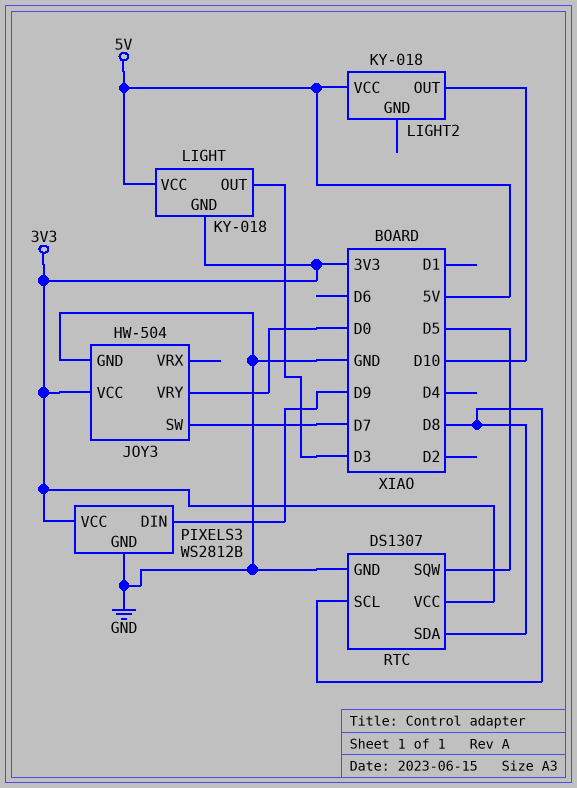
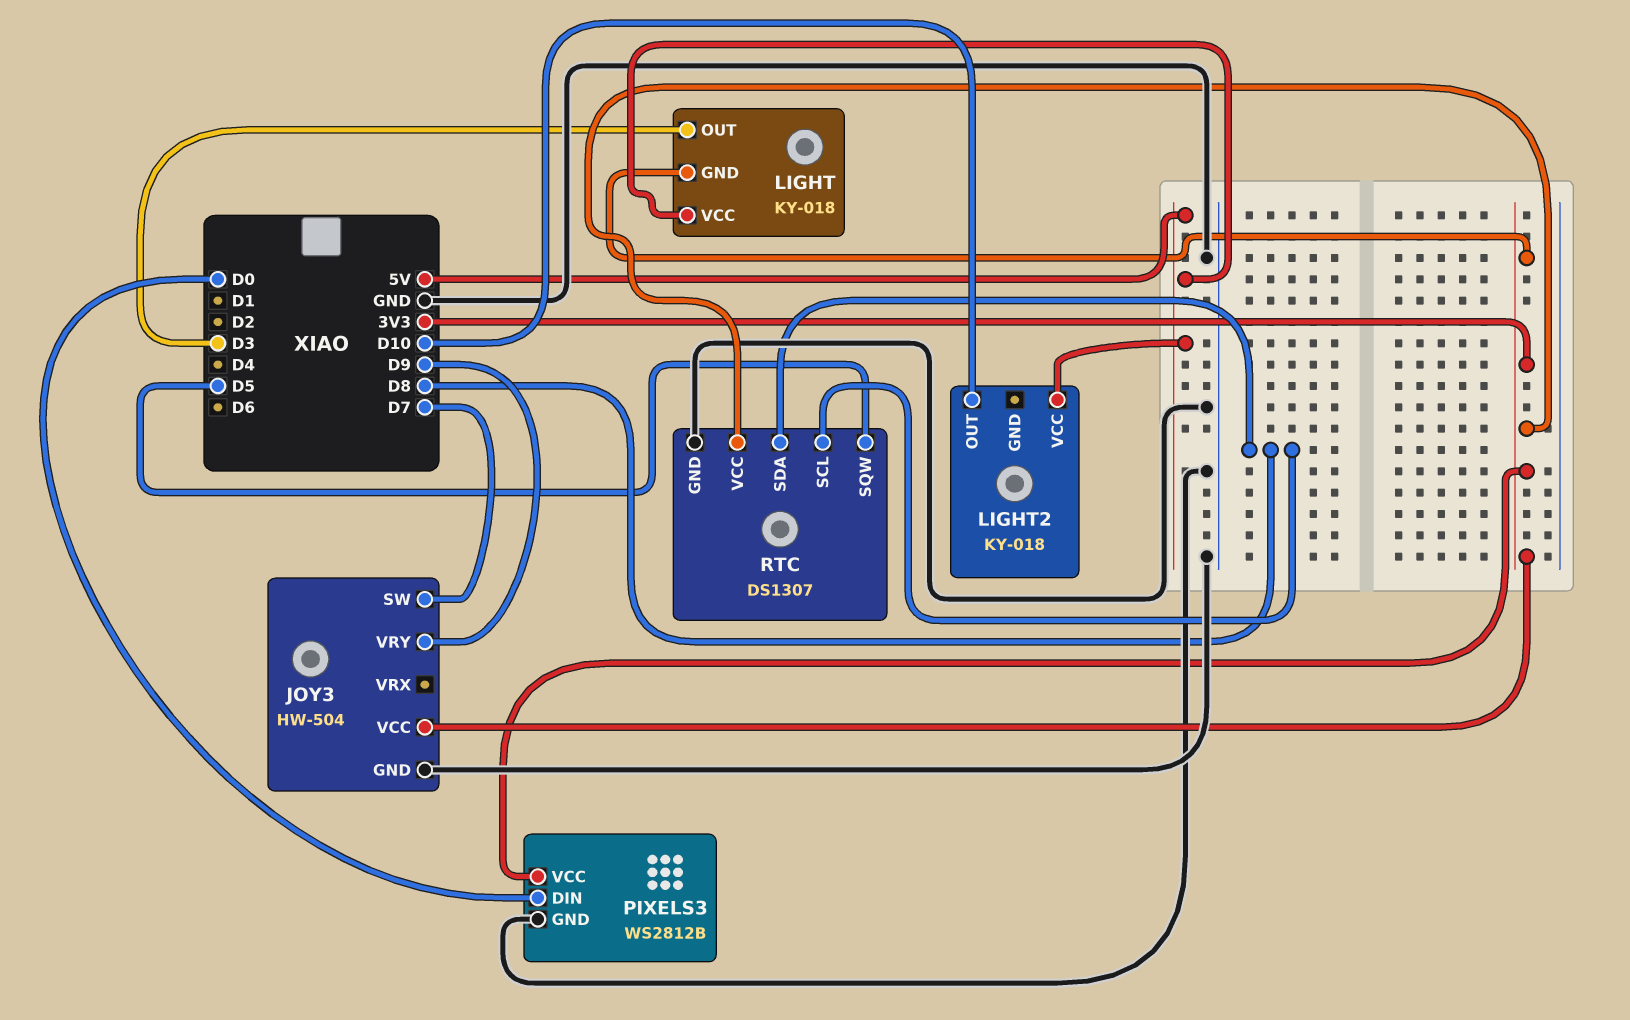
JOY3 pin VRY: D0 -> D9
PIXELS3 pin DIN: D9 -> D0

